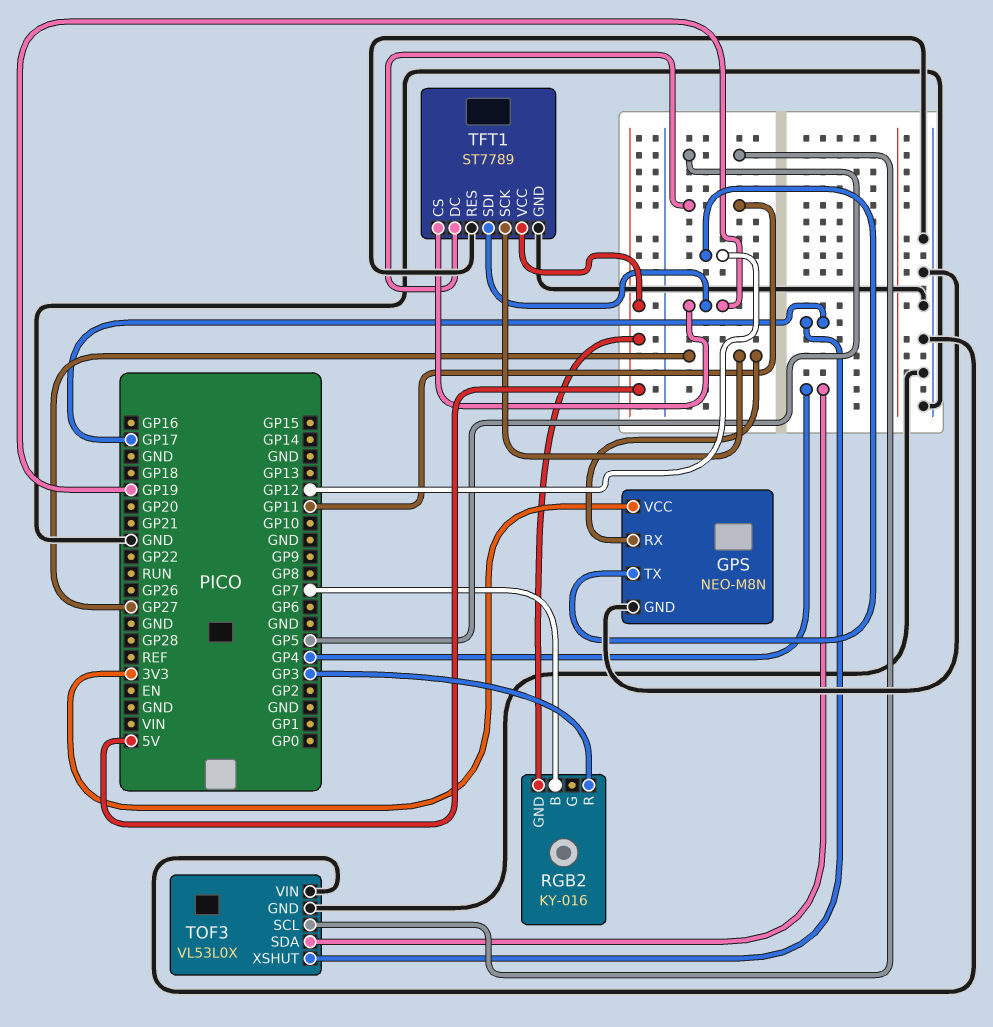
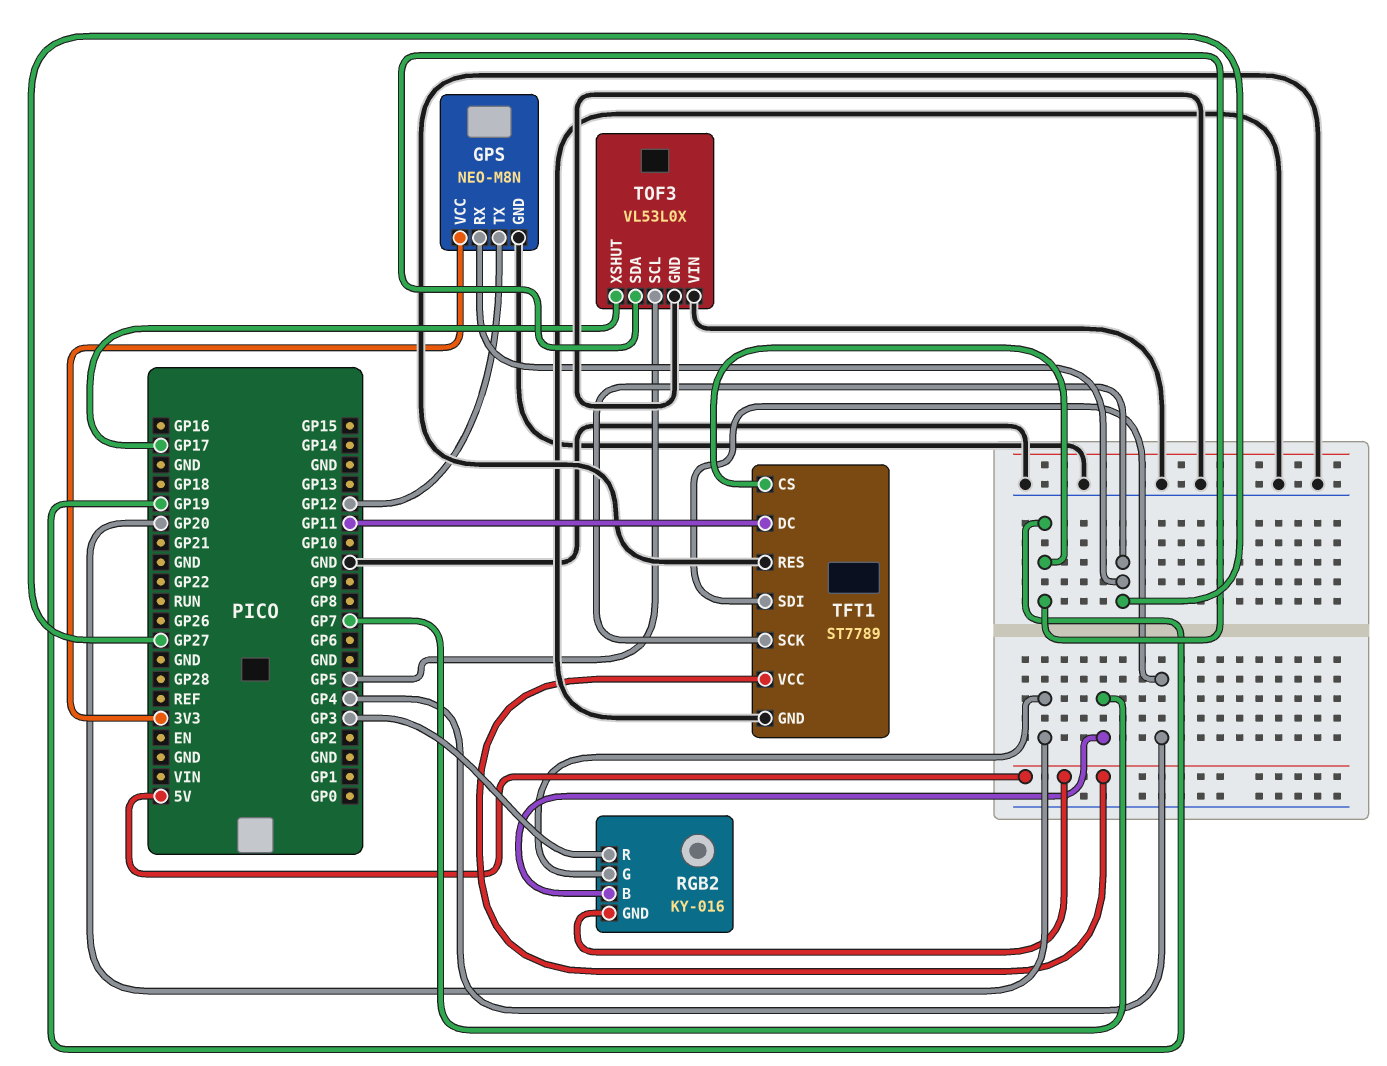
RGB2 pin G: none -> GP20
TFT1 pin SDI: GP19 -> GP4
TOF3 pin SDA: GP4 -> GP19

